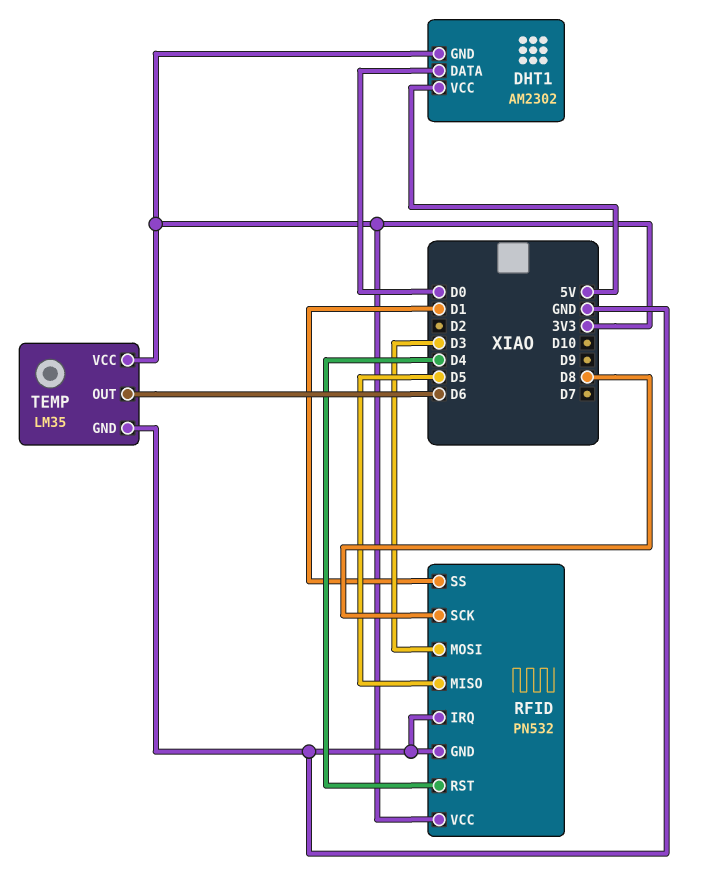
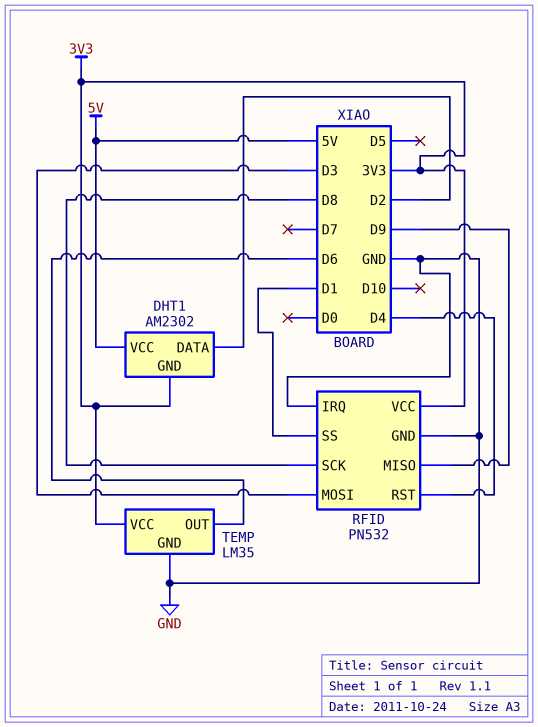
DHT1 pin DATA: D0 -> D2
RFID pin MISO: D5 -> D9

